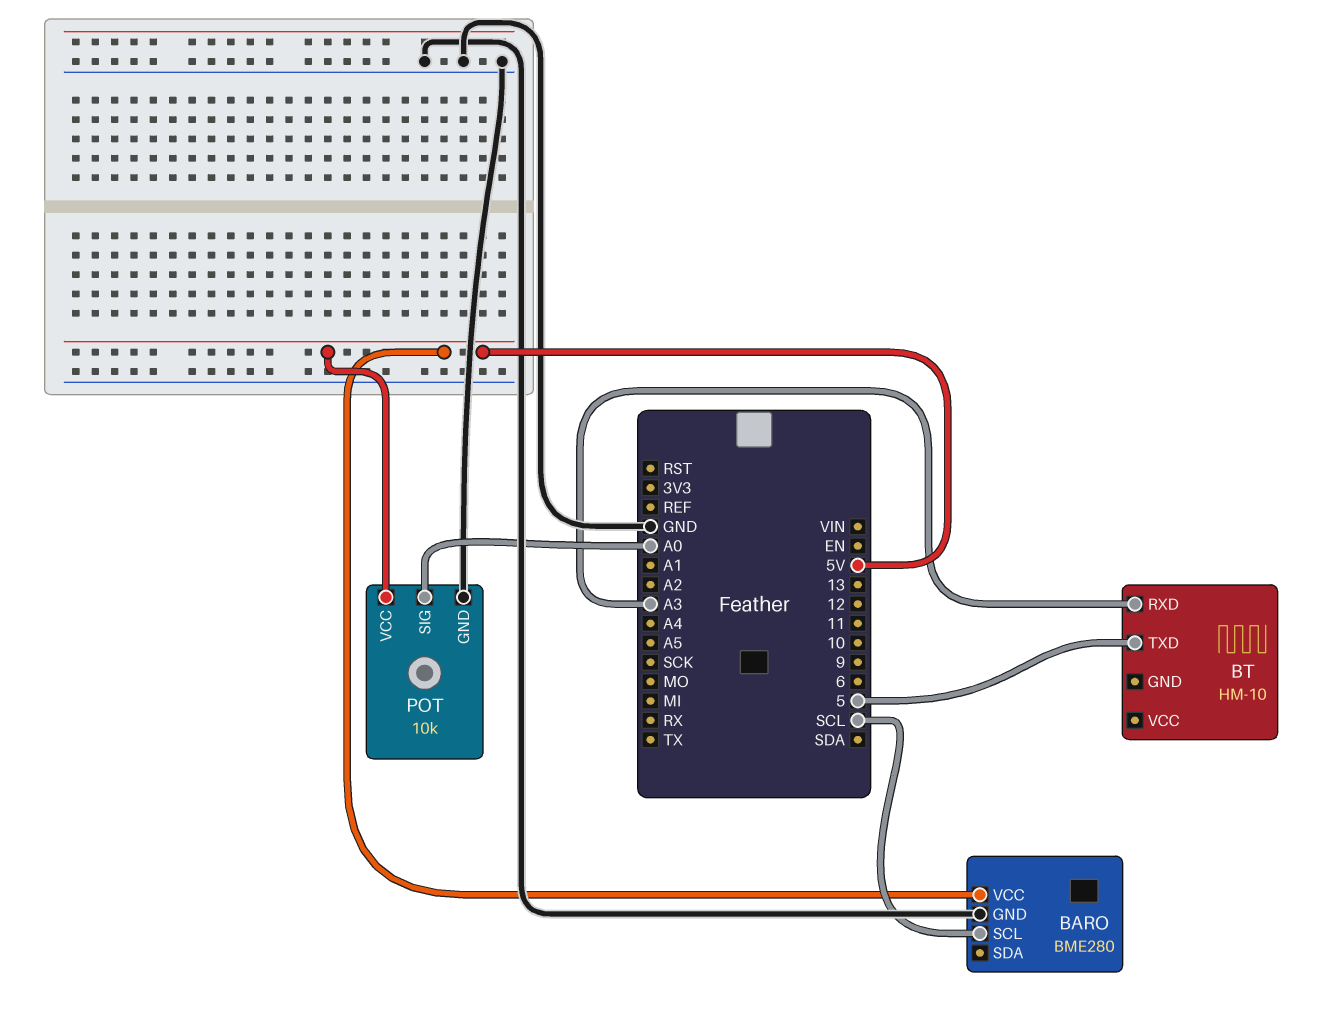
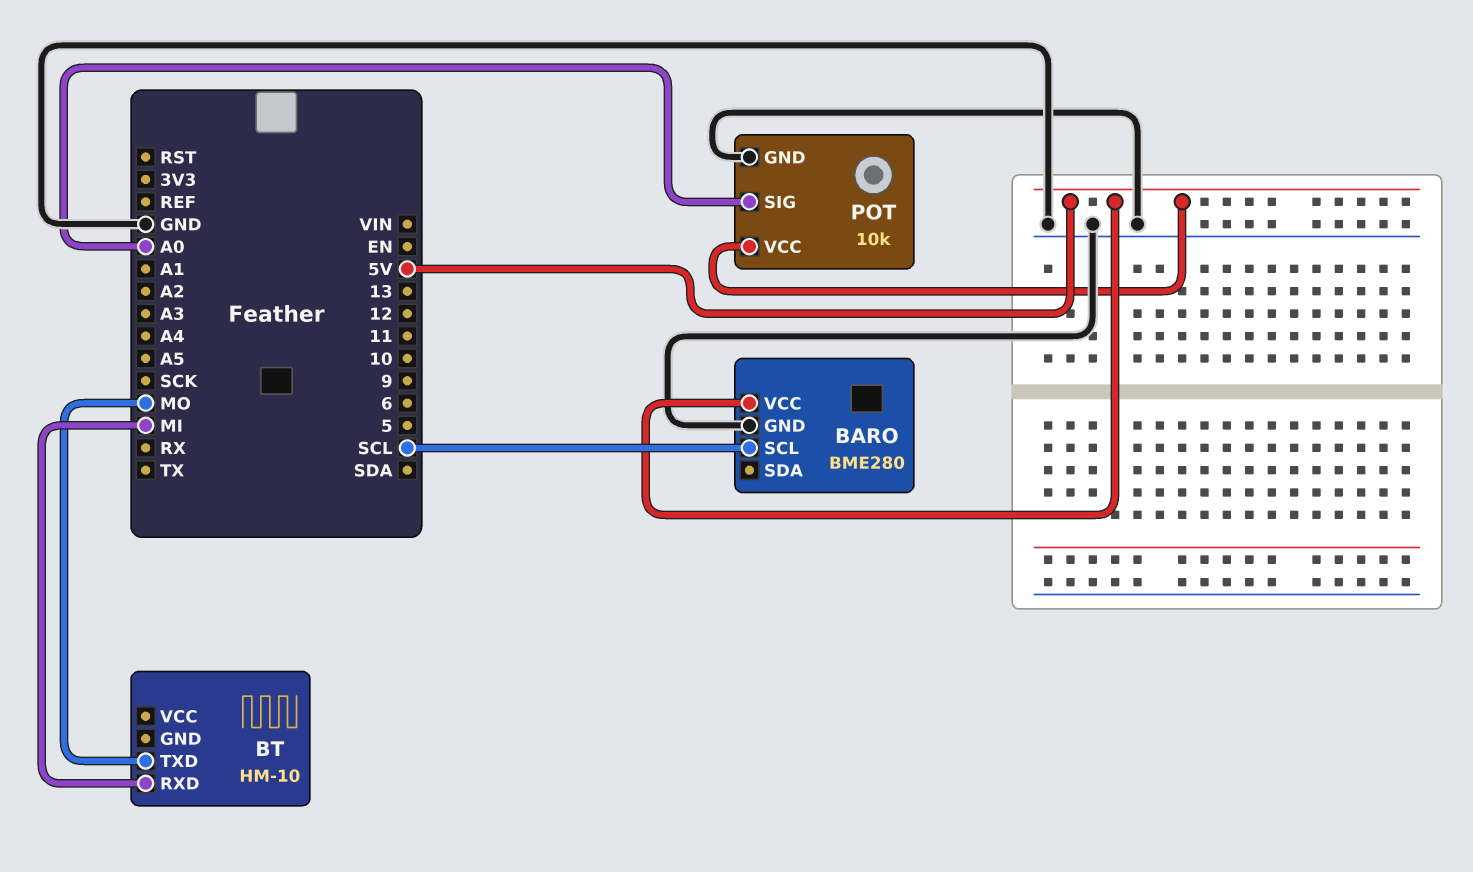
BT pin RXD: A3 -> MI
BT pin TXD: 5 -> MO

